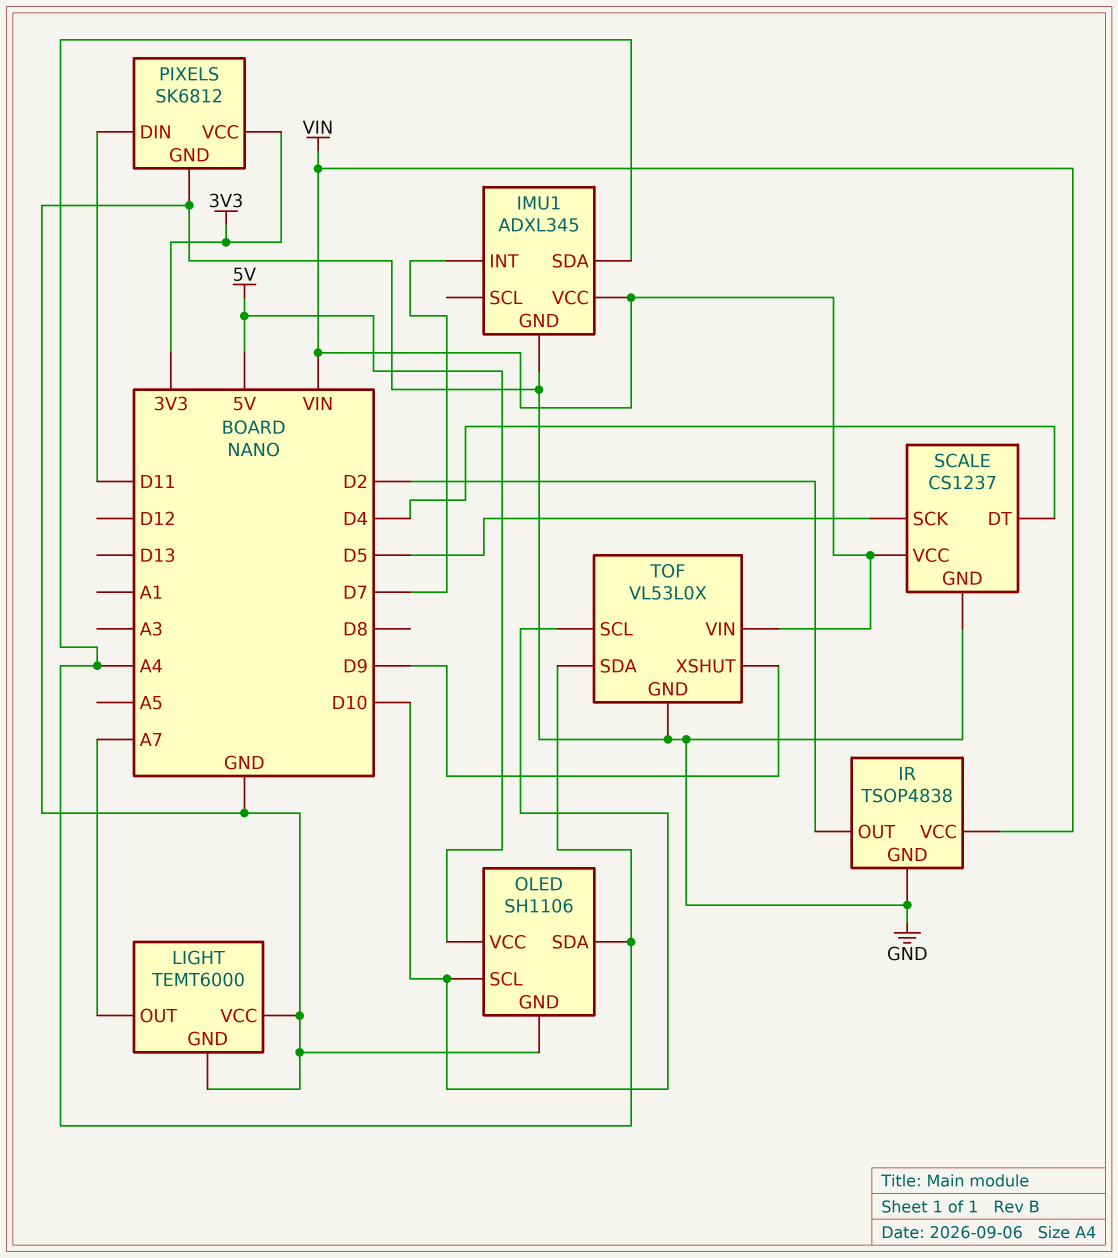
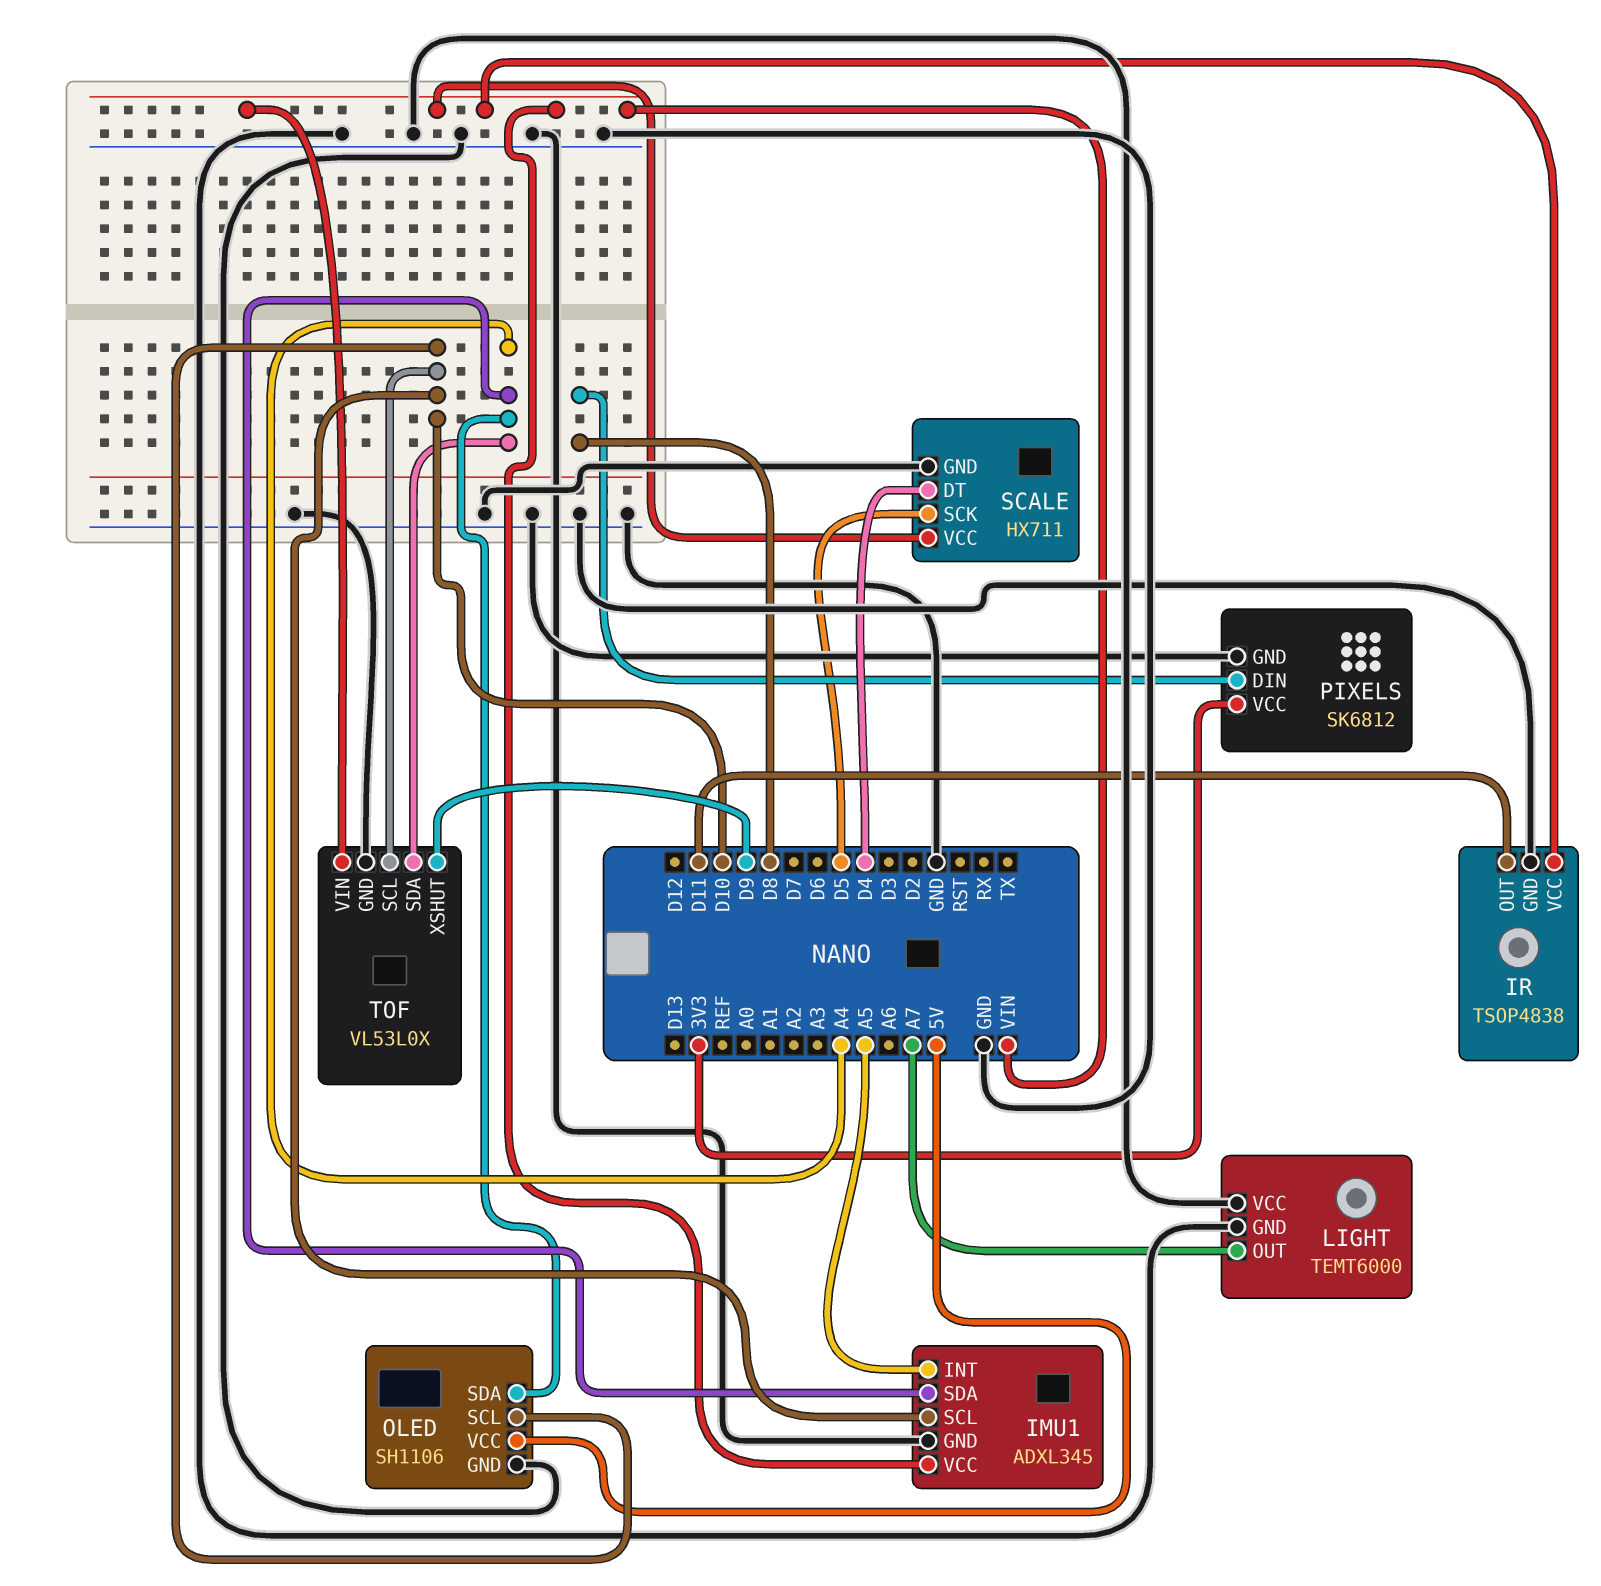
IMU1 pin INT: D7 -> A5
IMU1 pin SCL: none -> D10
IR pin OUT: D2 -> D11
PIXELS pin DIN: D11 -> D8
SCALE: CS1237 -> HX711

